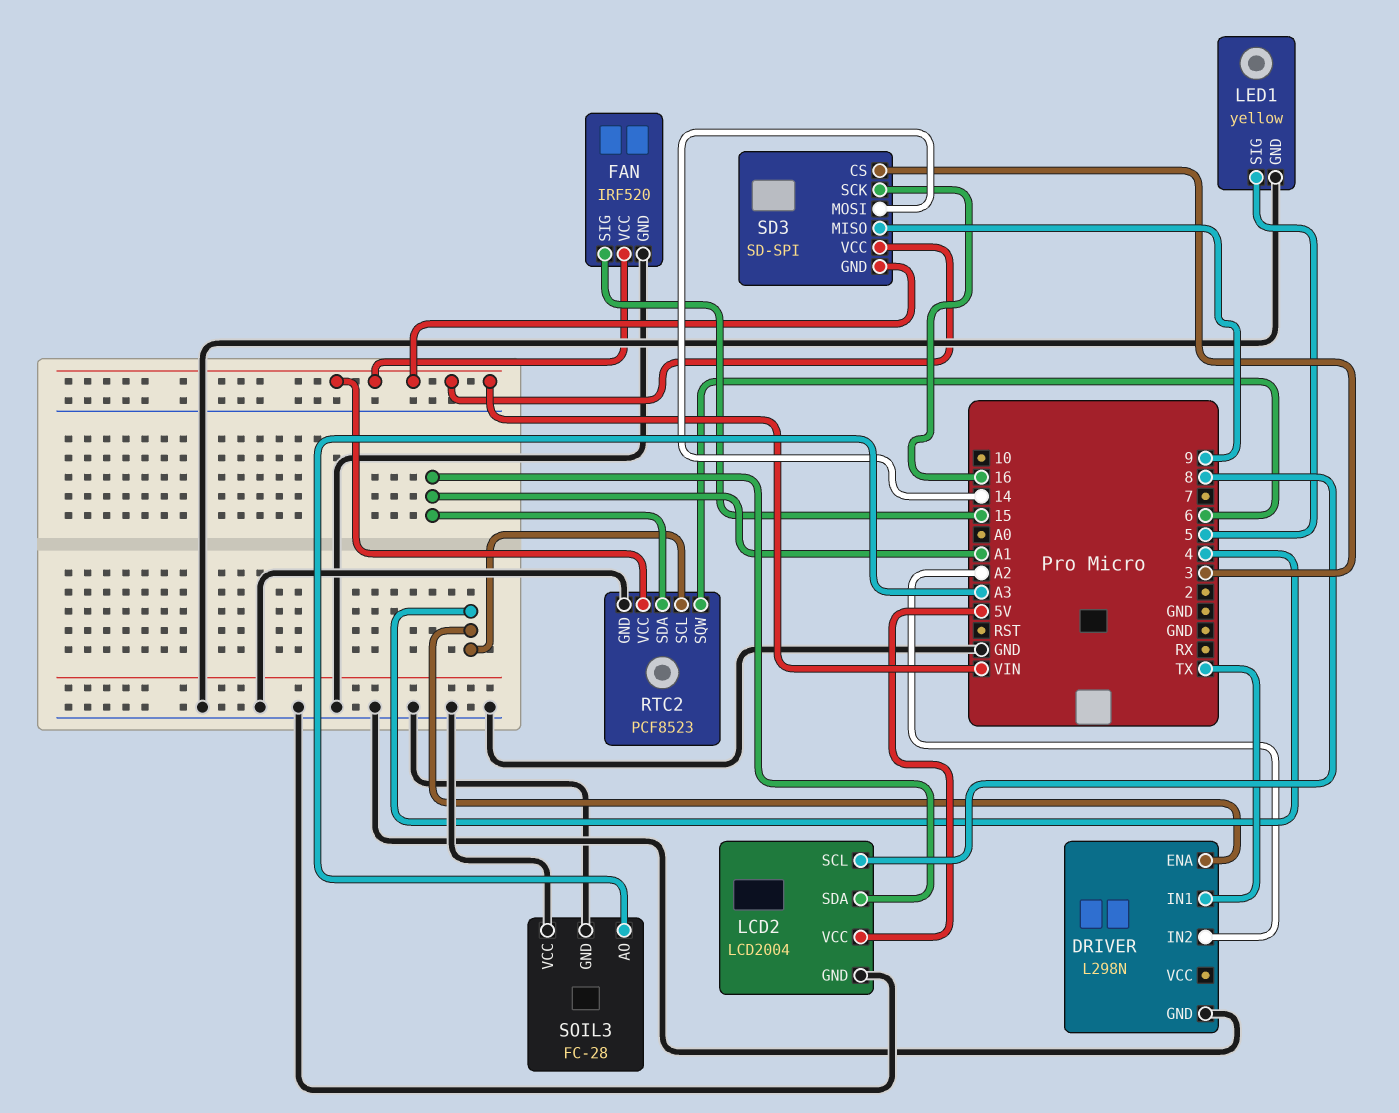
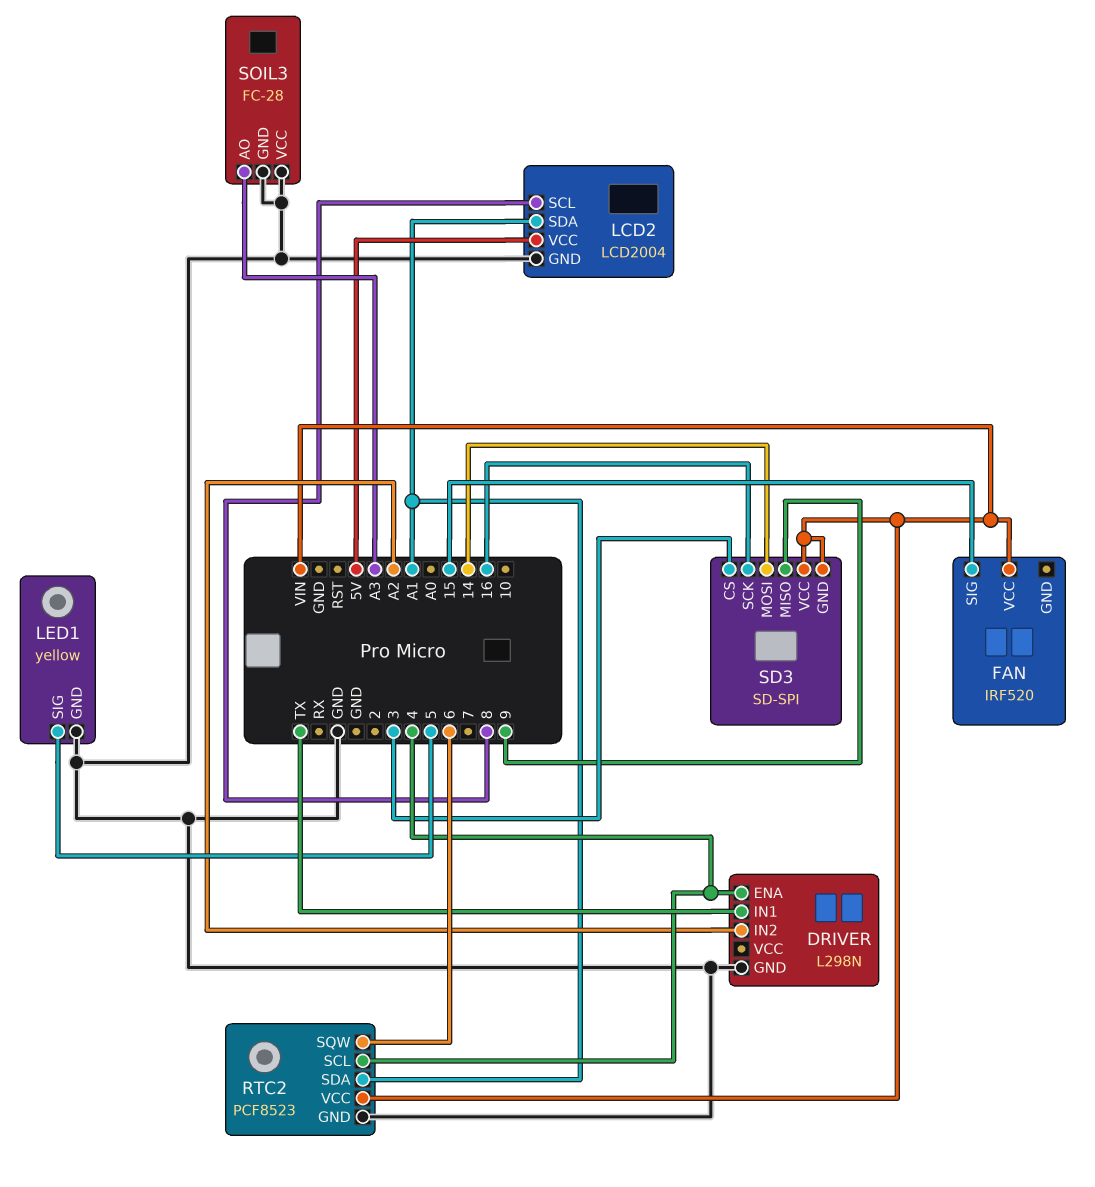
FAN pin GND: GND -> none

